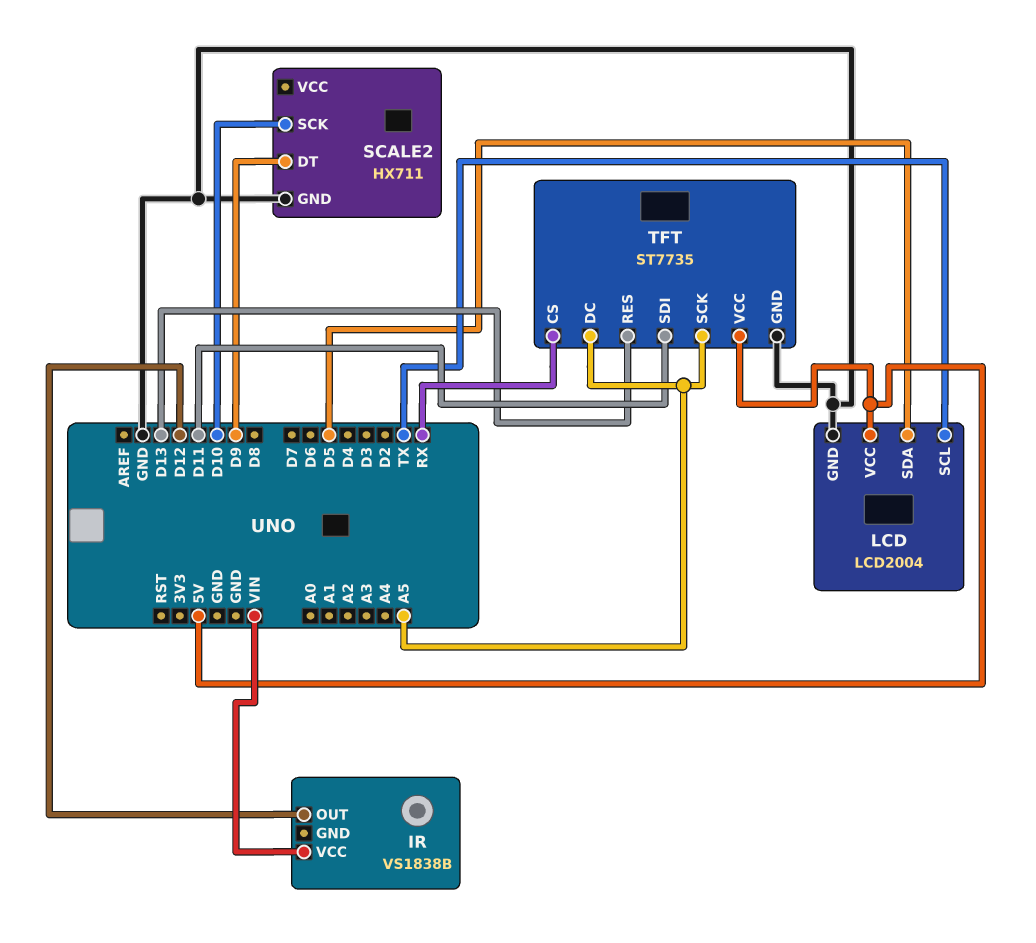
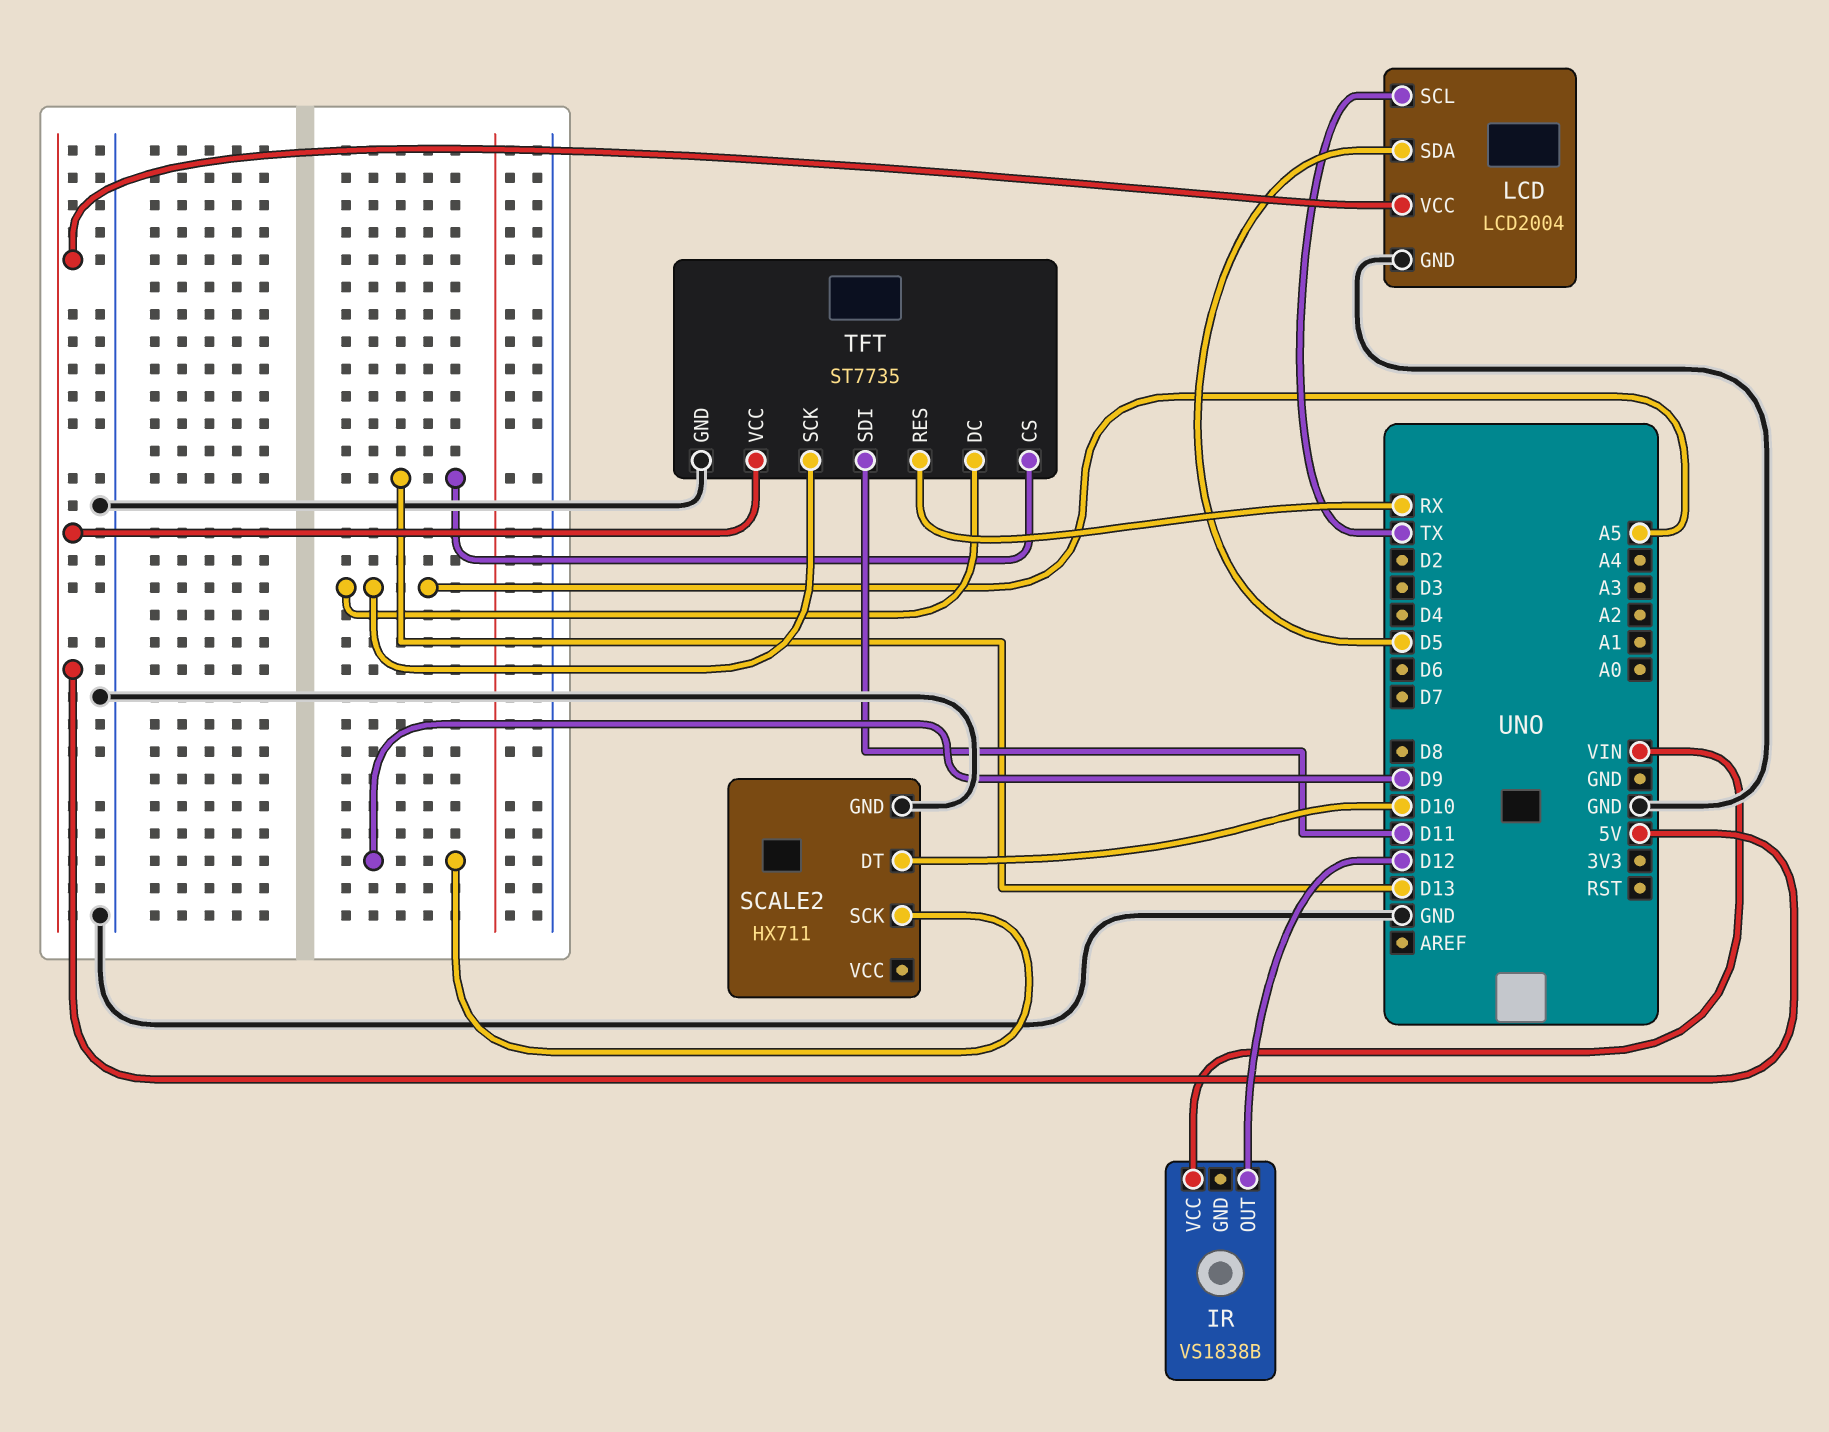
SCALE2 pin DT: D9 -> D10
SCALE2 pin SCK: D10 -> D9
TFT pin CS: RX -> D13
TFT pin RES: D13 -> RX

